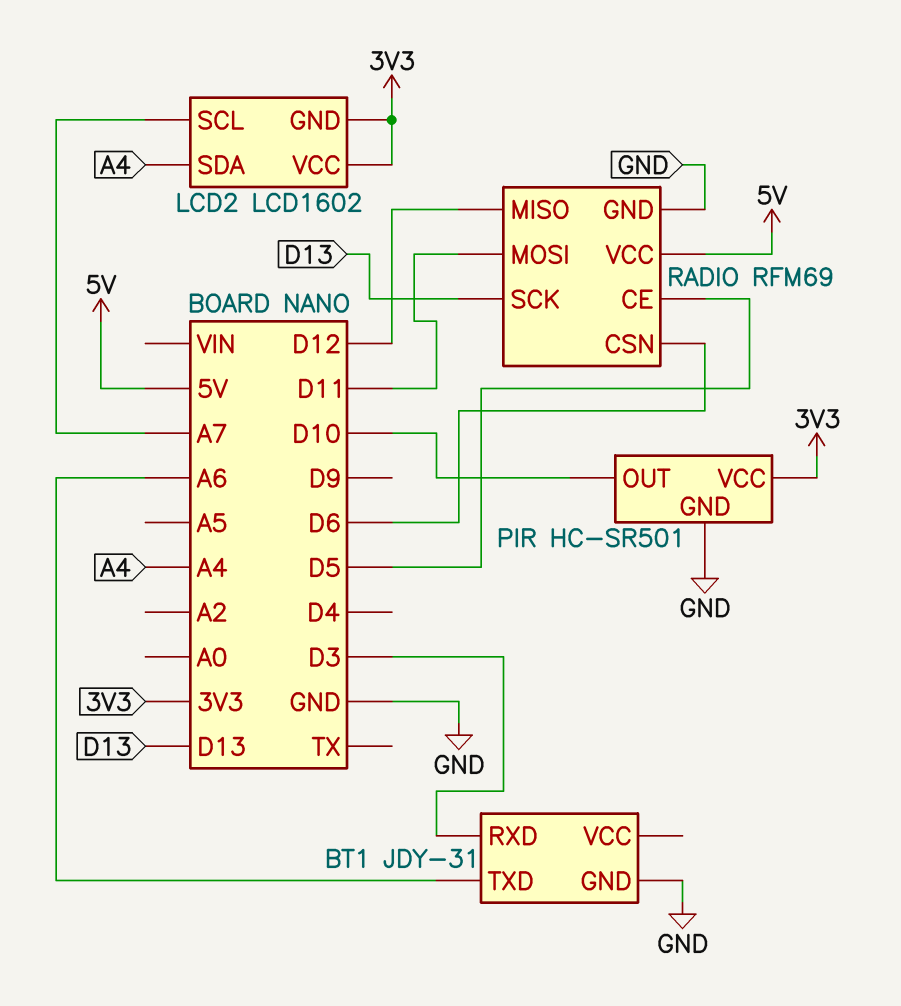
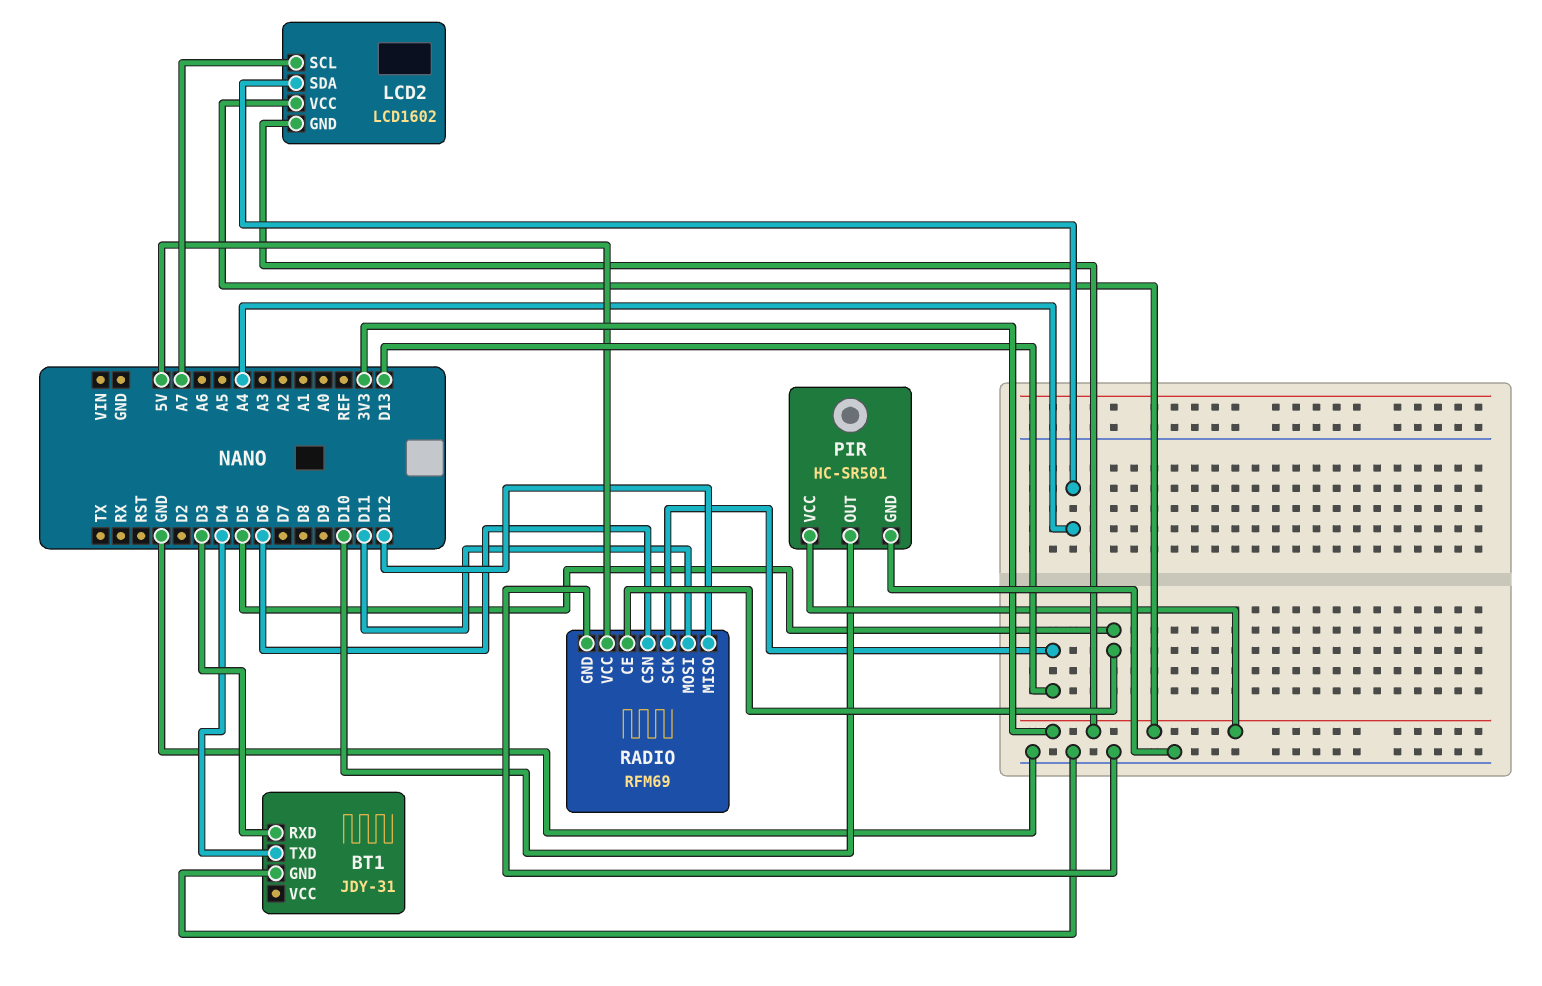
BT1 pin TXD: A6 -> D4

